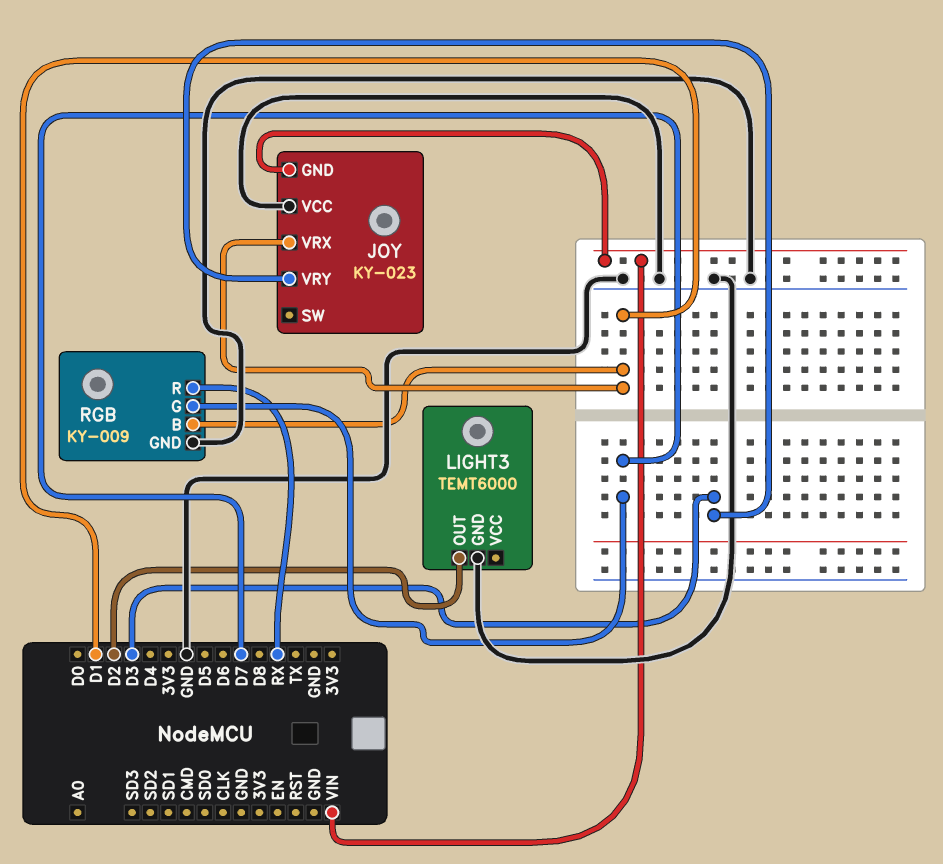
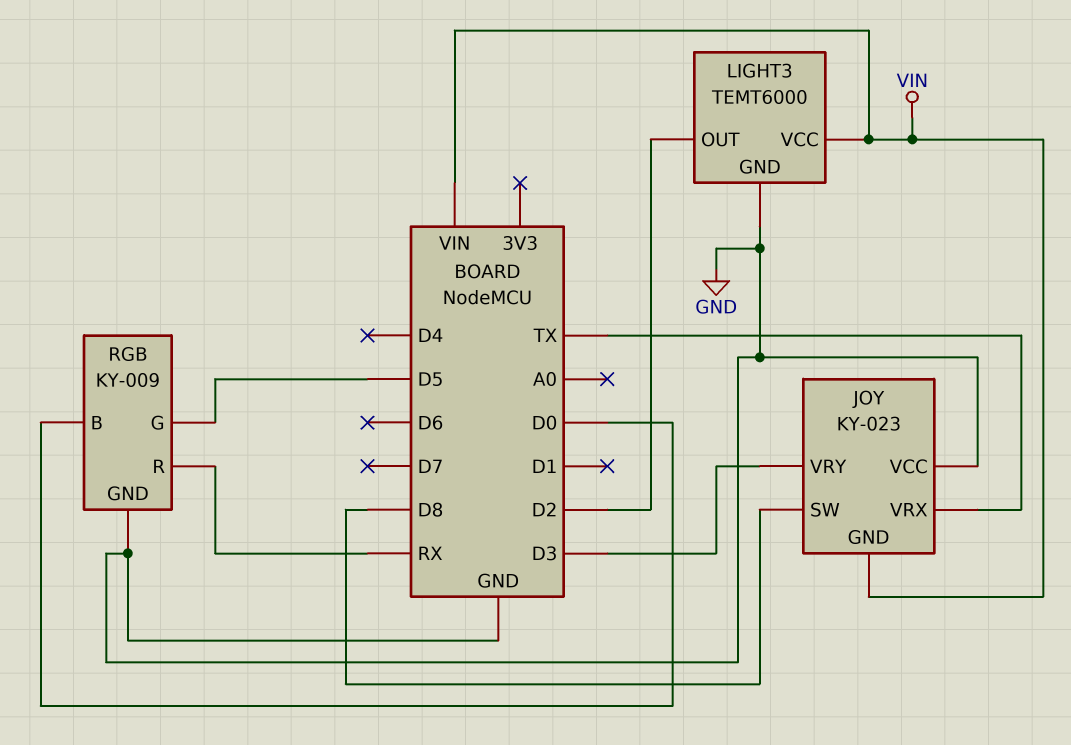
JOY pin SW: none -> D8
JOY pin VRX: D1 -> TX
LIGHT3 pin VCC: none -> VIN
RGB pin B: D1 -> D0
RGB pin G: D7 -> D5

